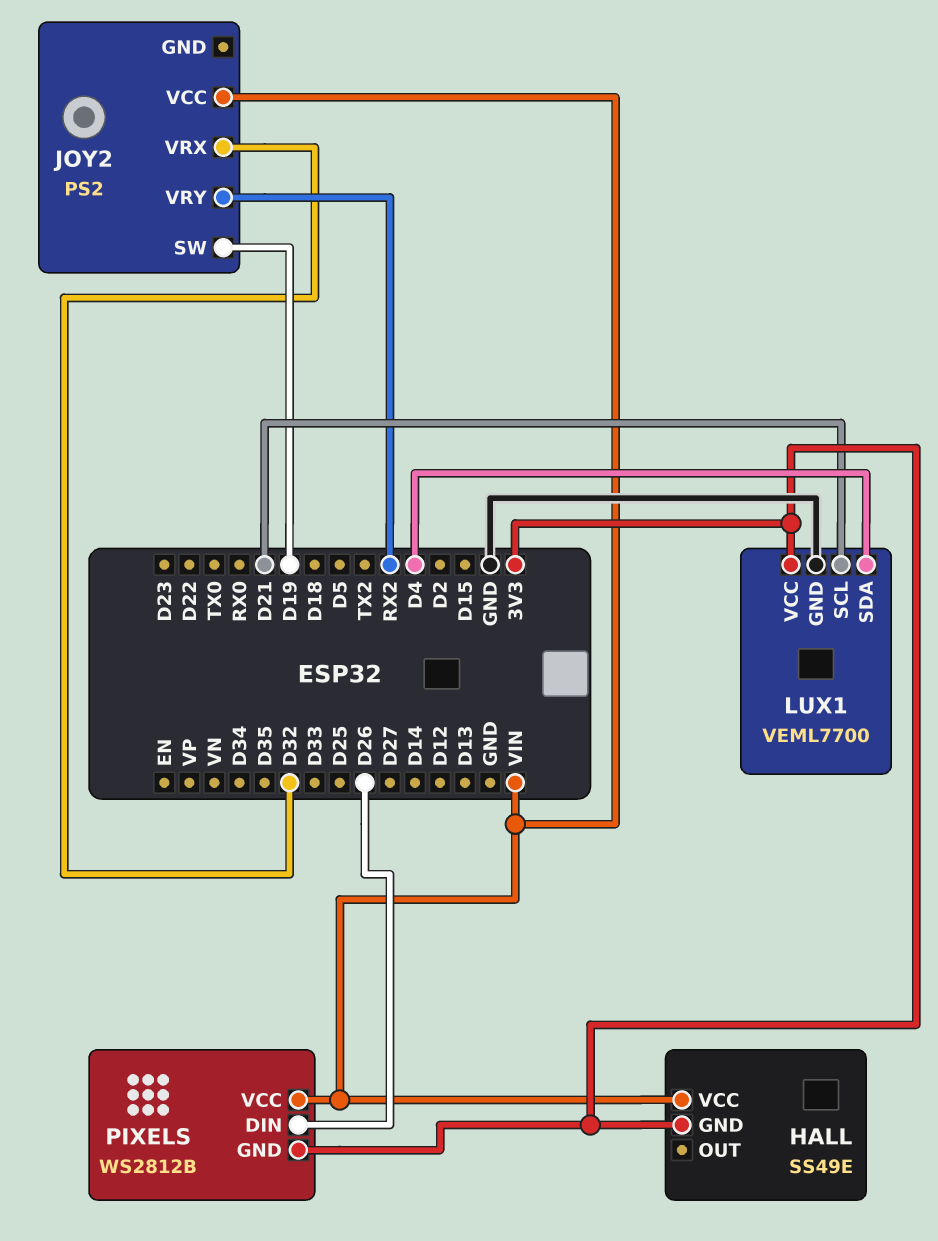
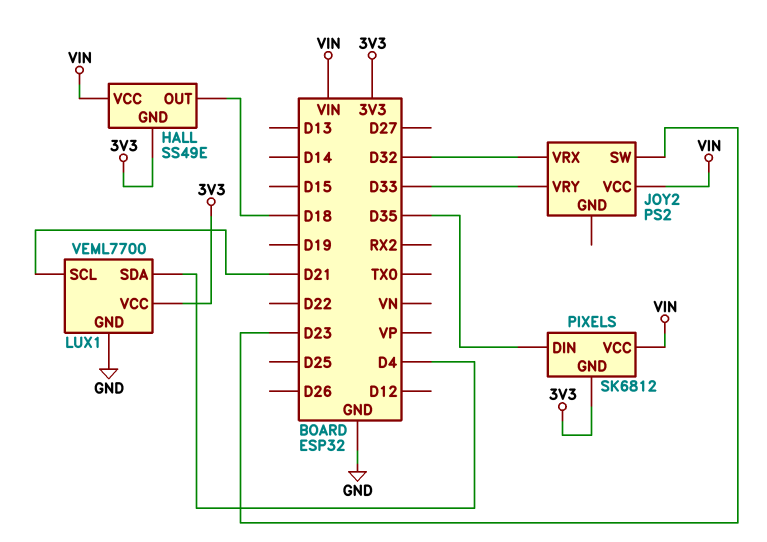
HALL pin OUT: none -> D18
JOY2 pin SW: D19 -> D23
JOY2 pin VRY: RX2 -> D33
PIXELS: WS2812B -> SK6812
PIXELS pin DIN: D26 -> D35

